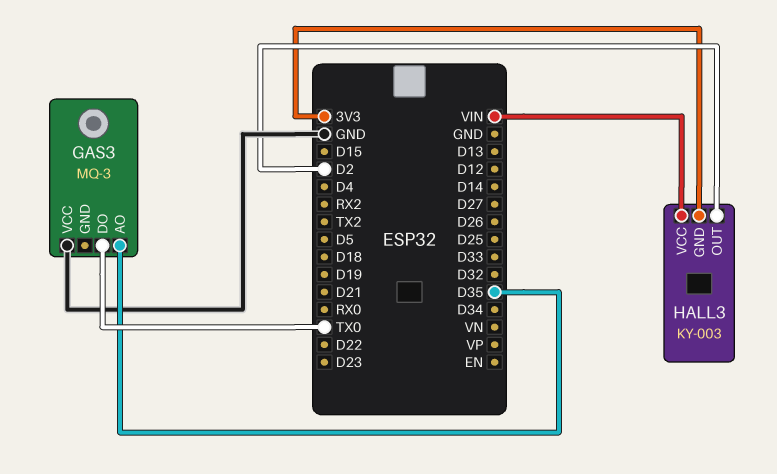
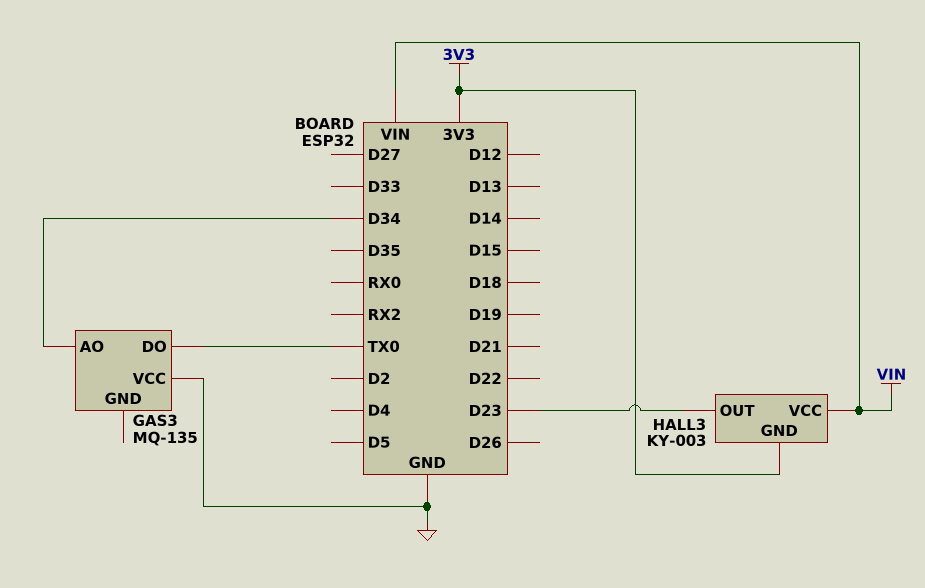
GAS3: MQ-3 -> MQ-135
GAS3 pin AO: D35 -> D34
HALL3 pin OUT: D2 -> D23

